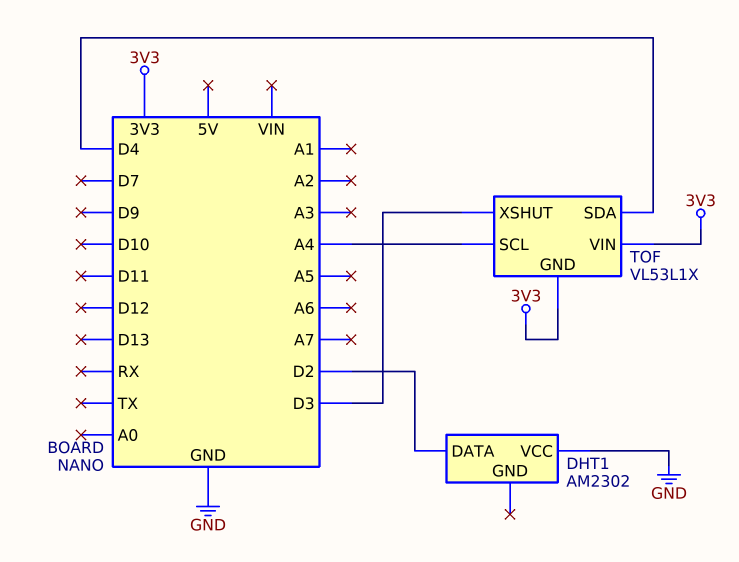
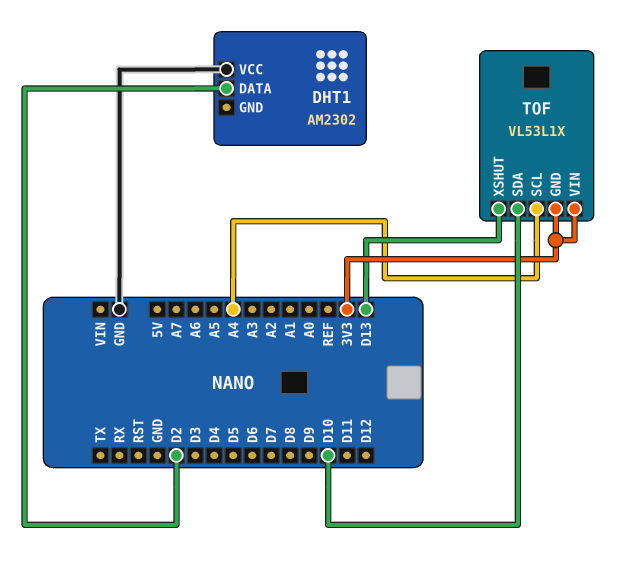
TOF pin SDA: D4 -> D10
TOF pin XSHUT: D3 -> D13

